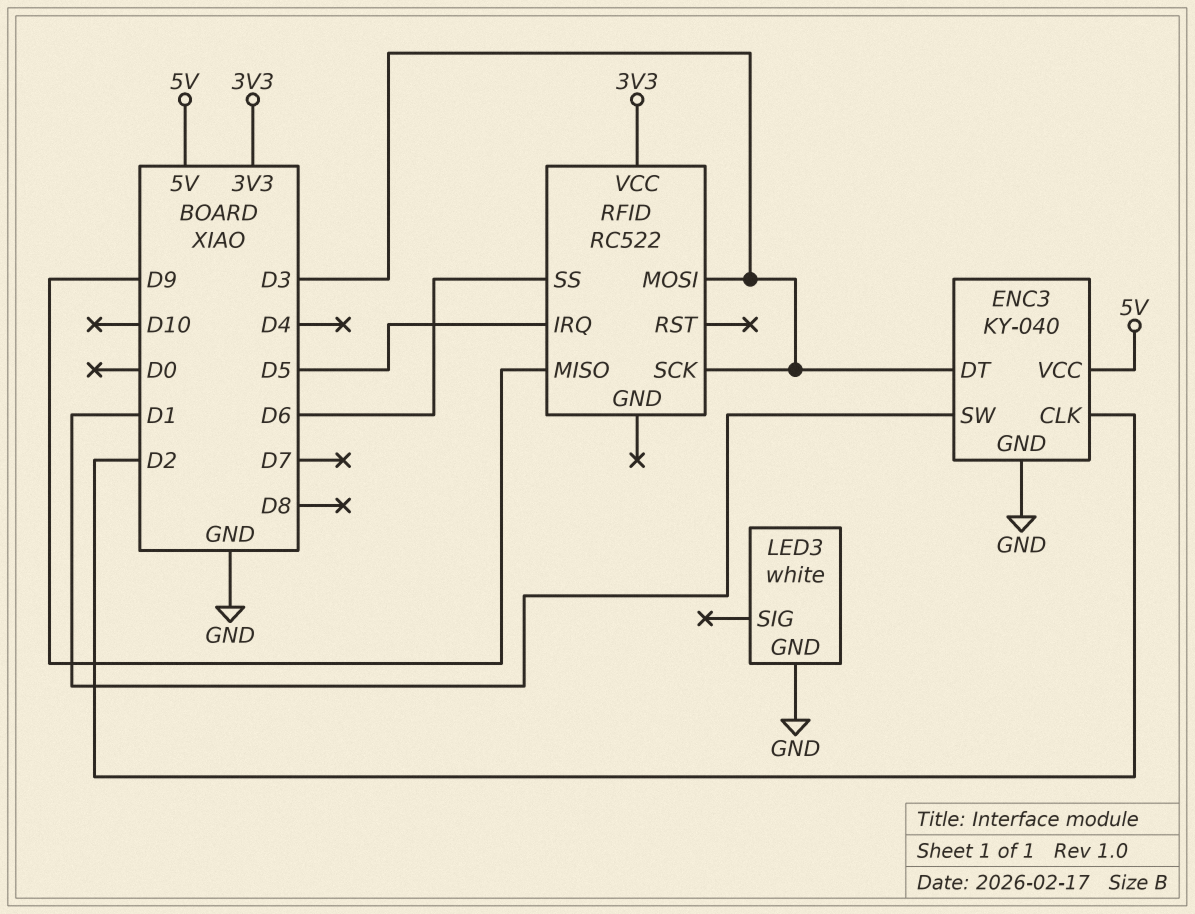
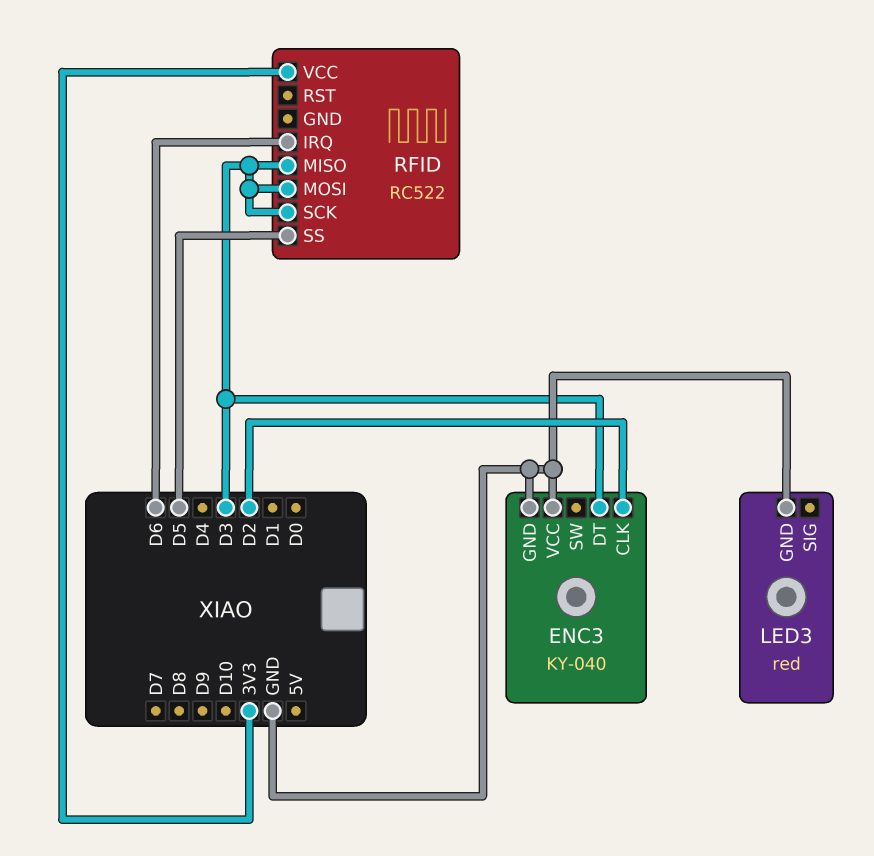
ENC3 pin SW: D1 -> none
ENC3 pin VCC: 5V -> GND
LED3: white -> red
RFID pin IRQ: D5 -> D6
RFID pin MISO: D9 -> D3
RFID pin SS: D6 -> D5

